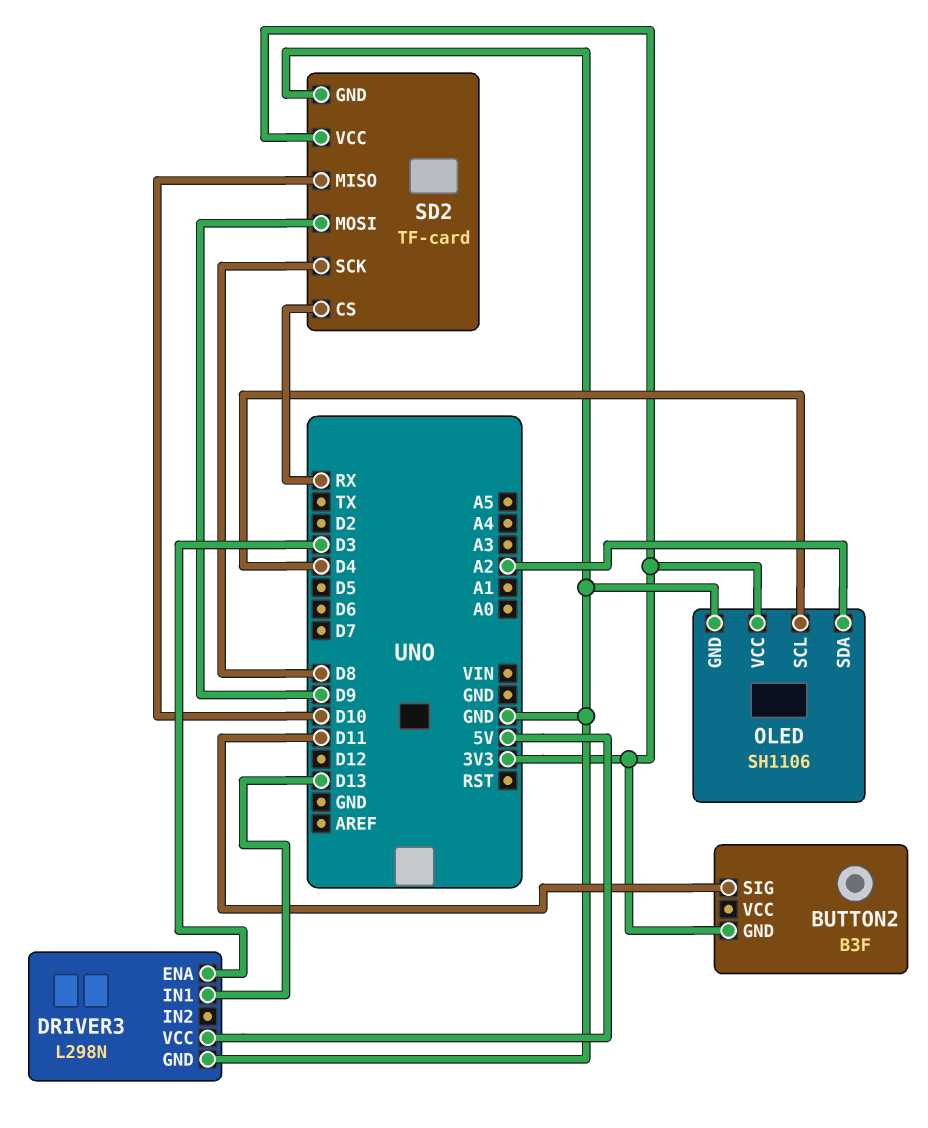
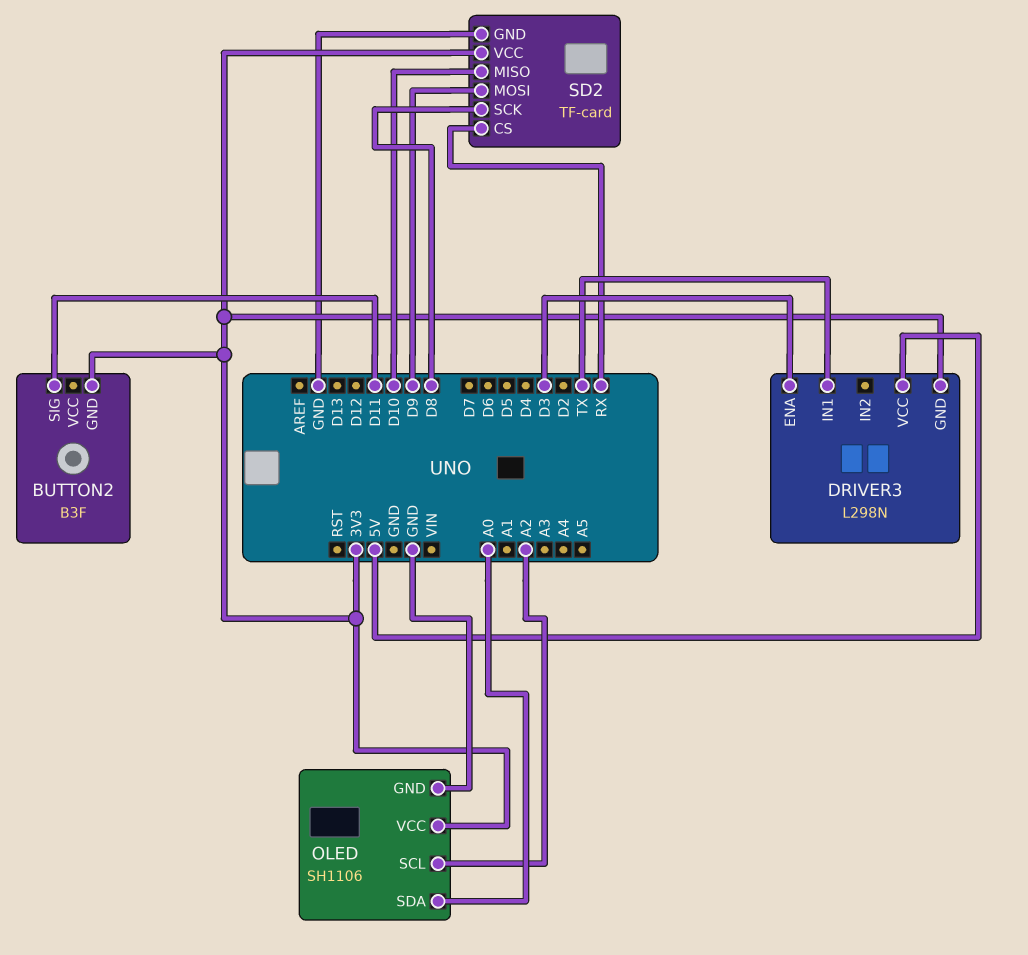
DRIVER3 pin GND: GND -> 3V3
DRIVER3 pin IN1: D13 -> TX
OLED pin SCL: D4 -> A2
OLED pin SDA: A2 -> A0

